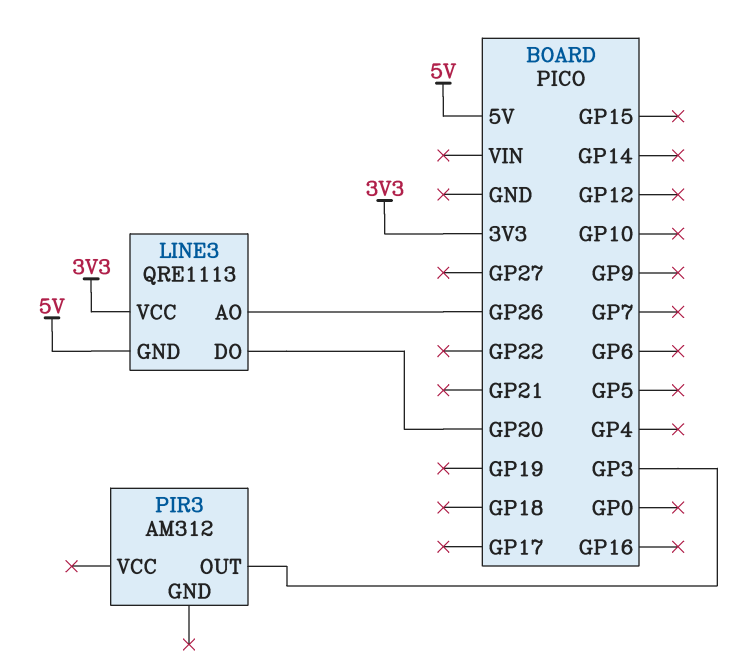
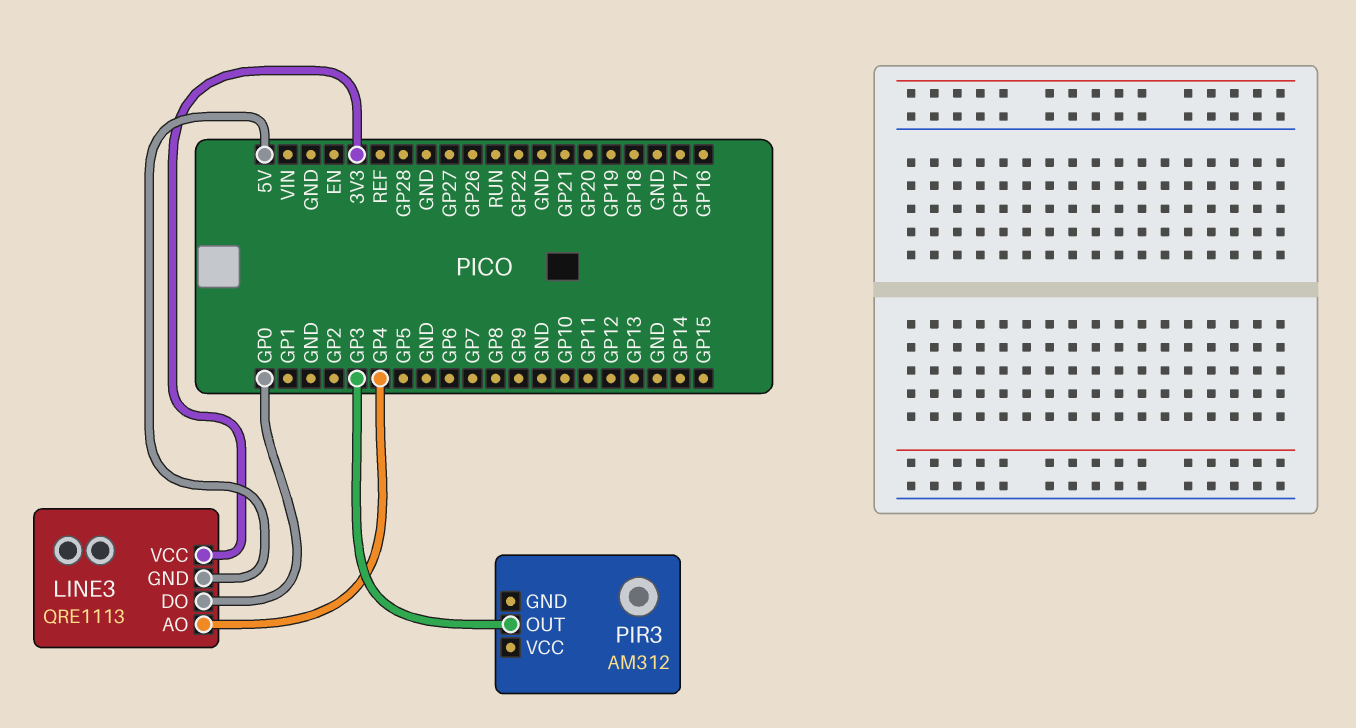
LINE3 pin AO: GP26 -> GP4
LINE3 pin DO: GP20 -> GP0

